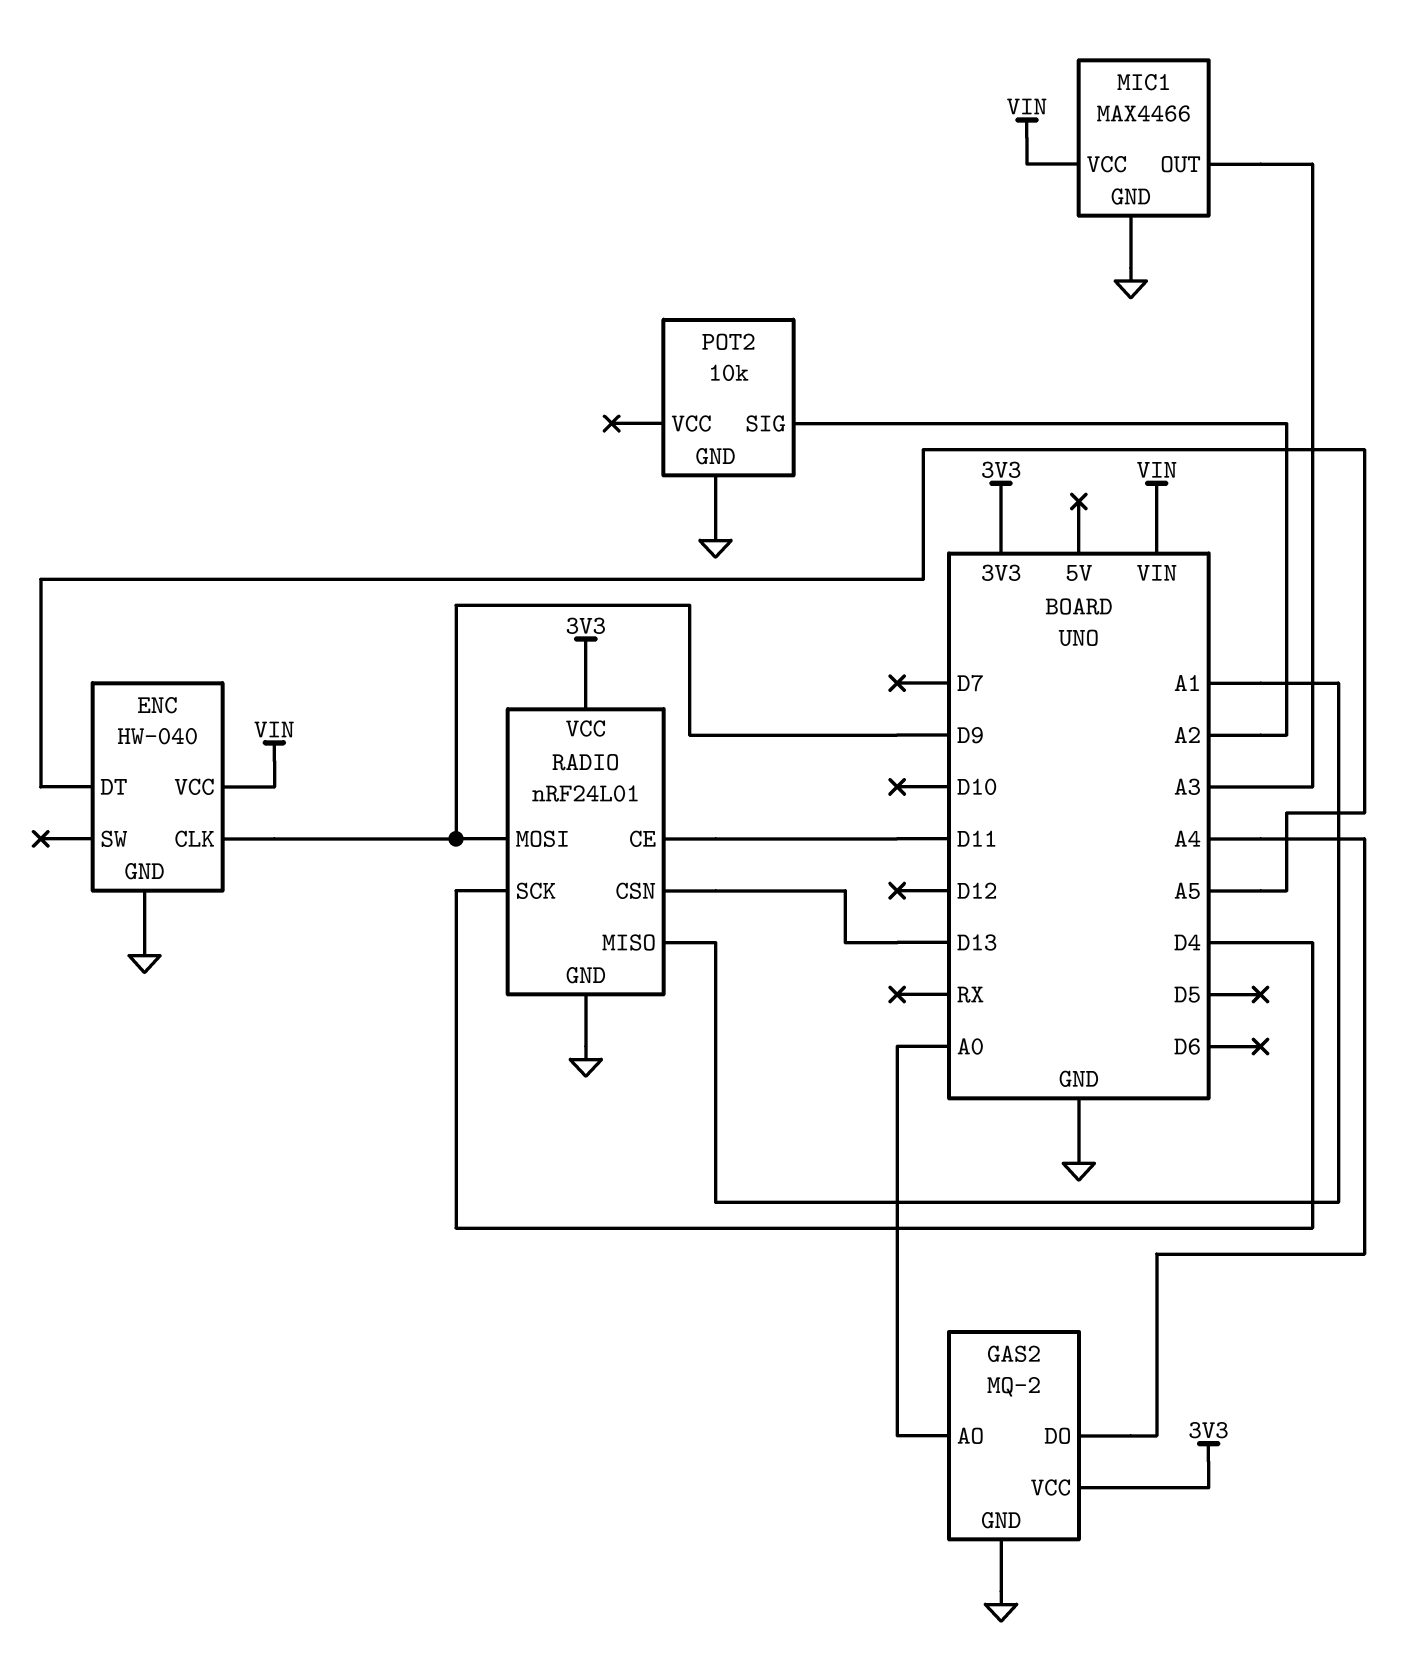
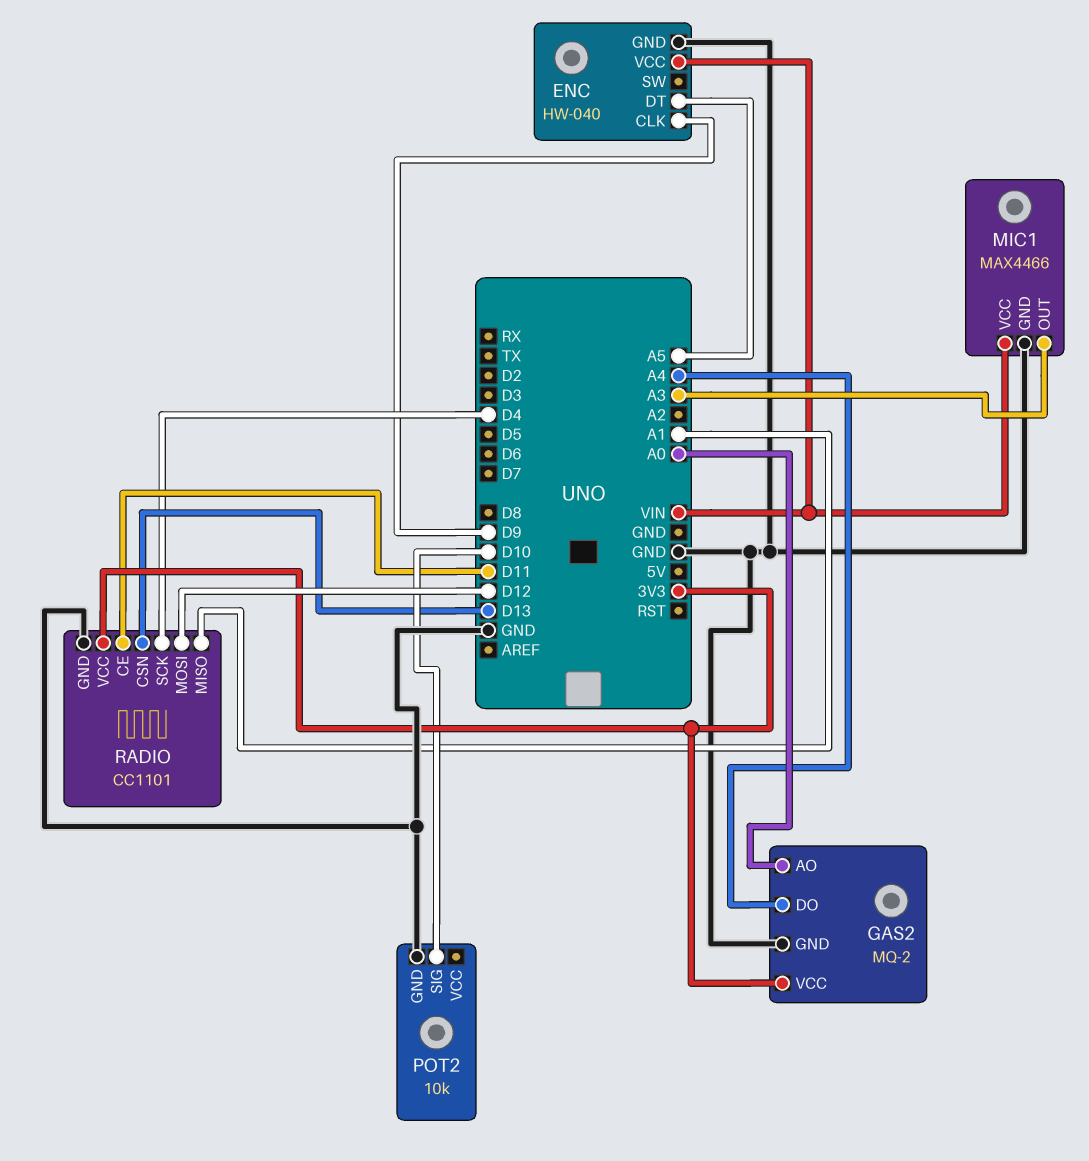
POT2 pin SIG: A2 -> D10
RADIO: nRF24L01 -> CC1101
RADIO pin MOSI: D9 -> D12

